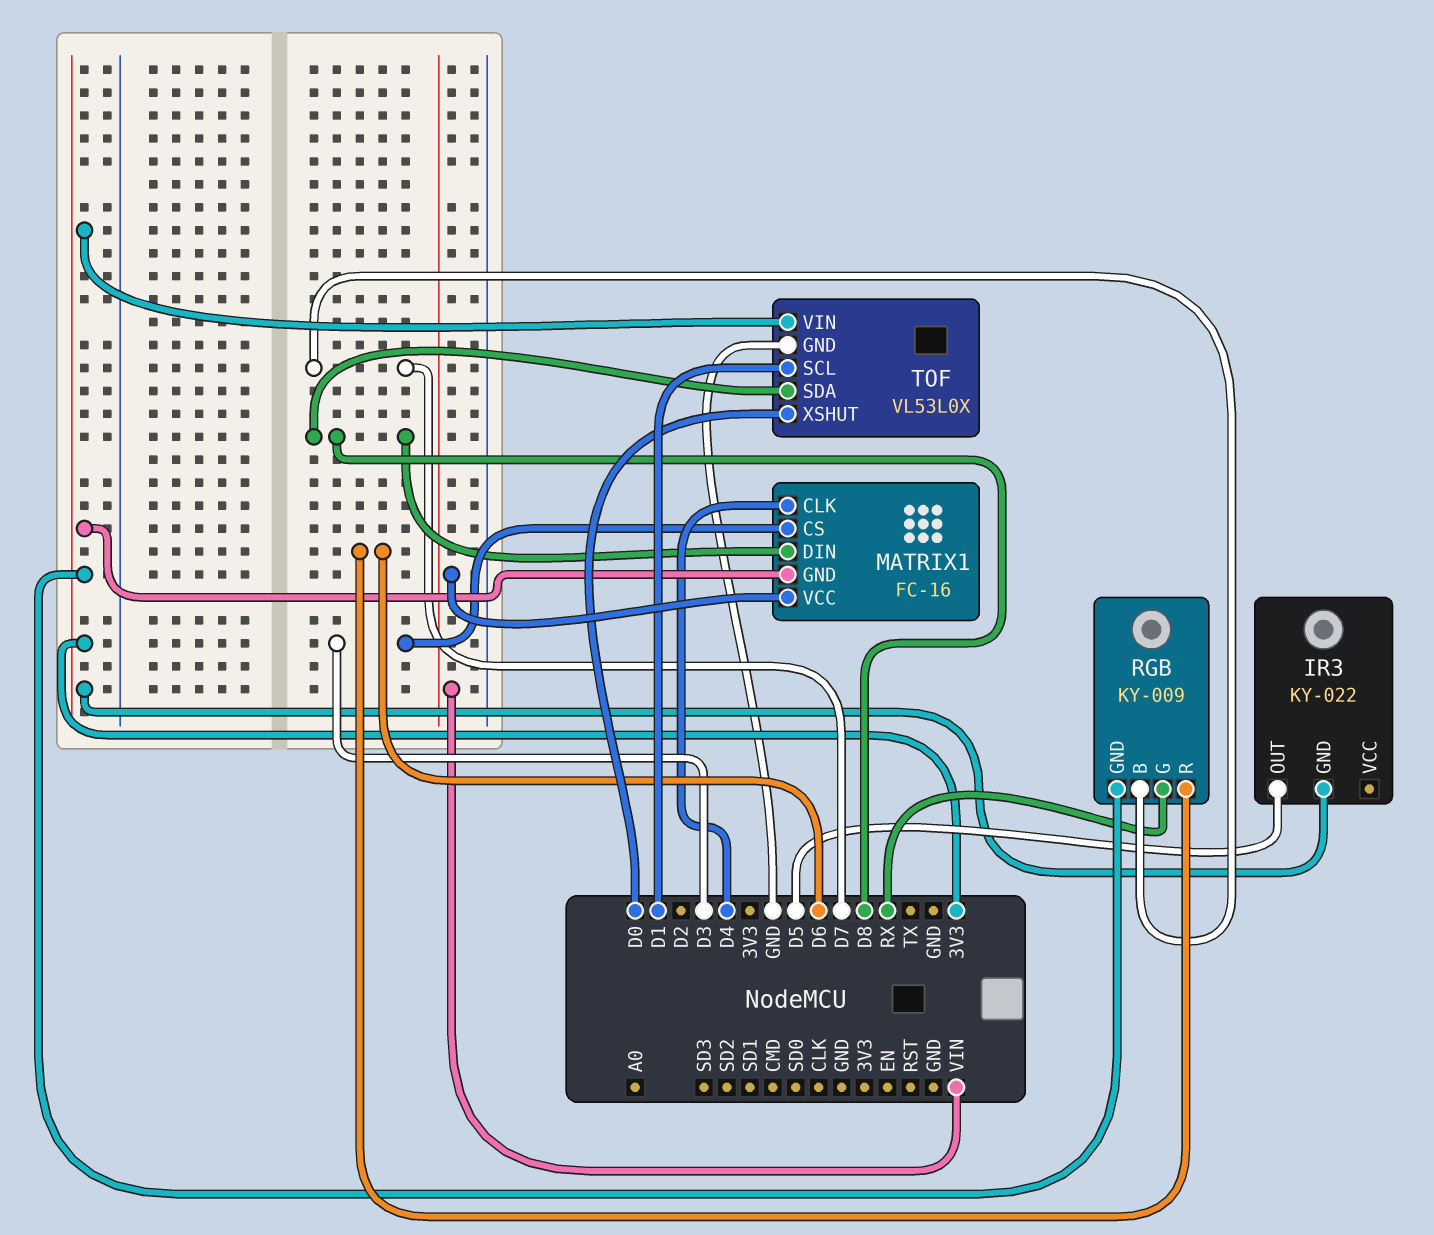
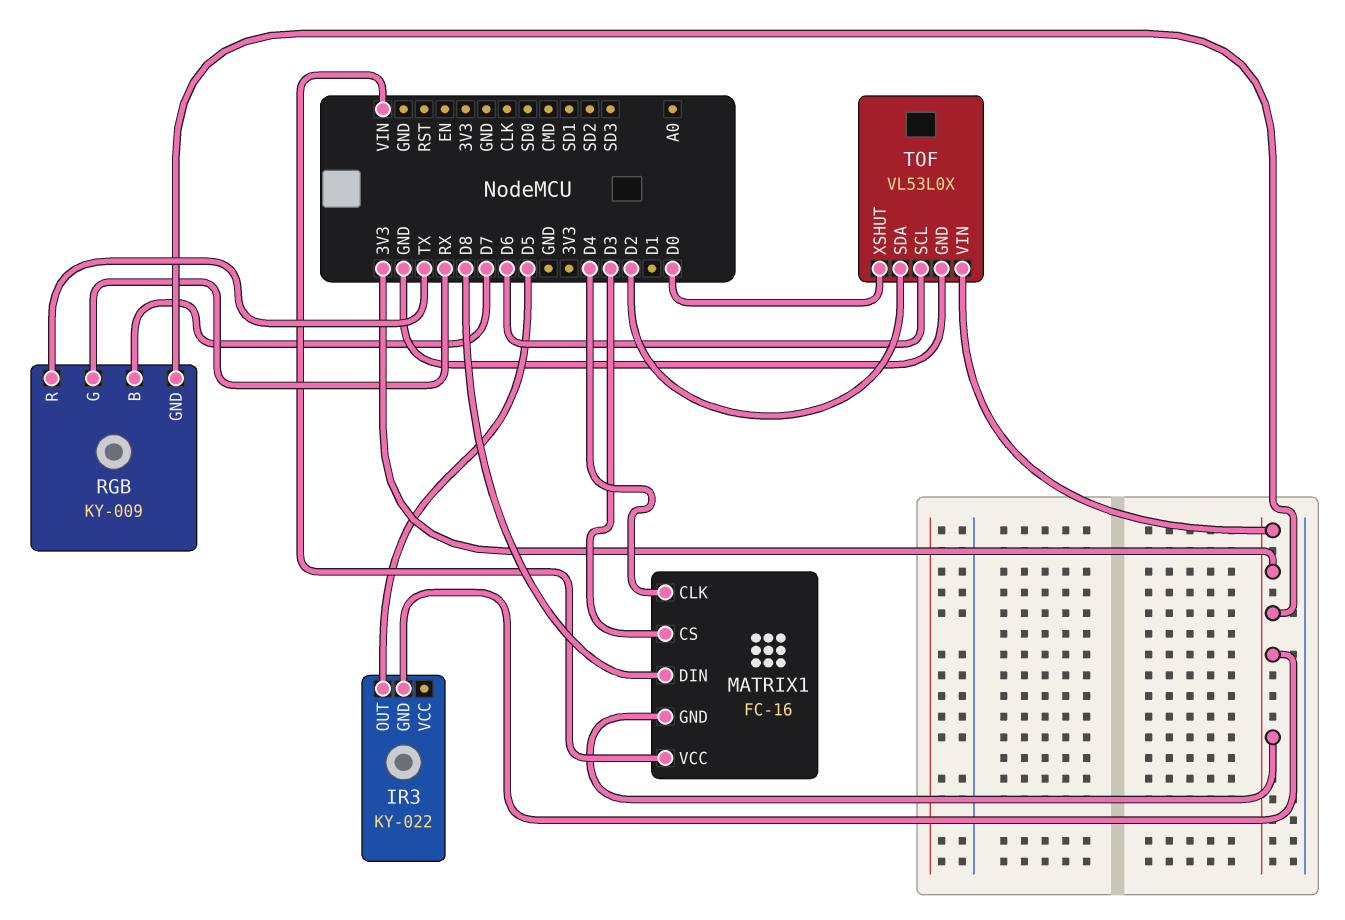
RGB pin R: D6 -> TX
TOF pin SCL: D1 -> D6
TOF pin SDA: D8 -> D2

